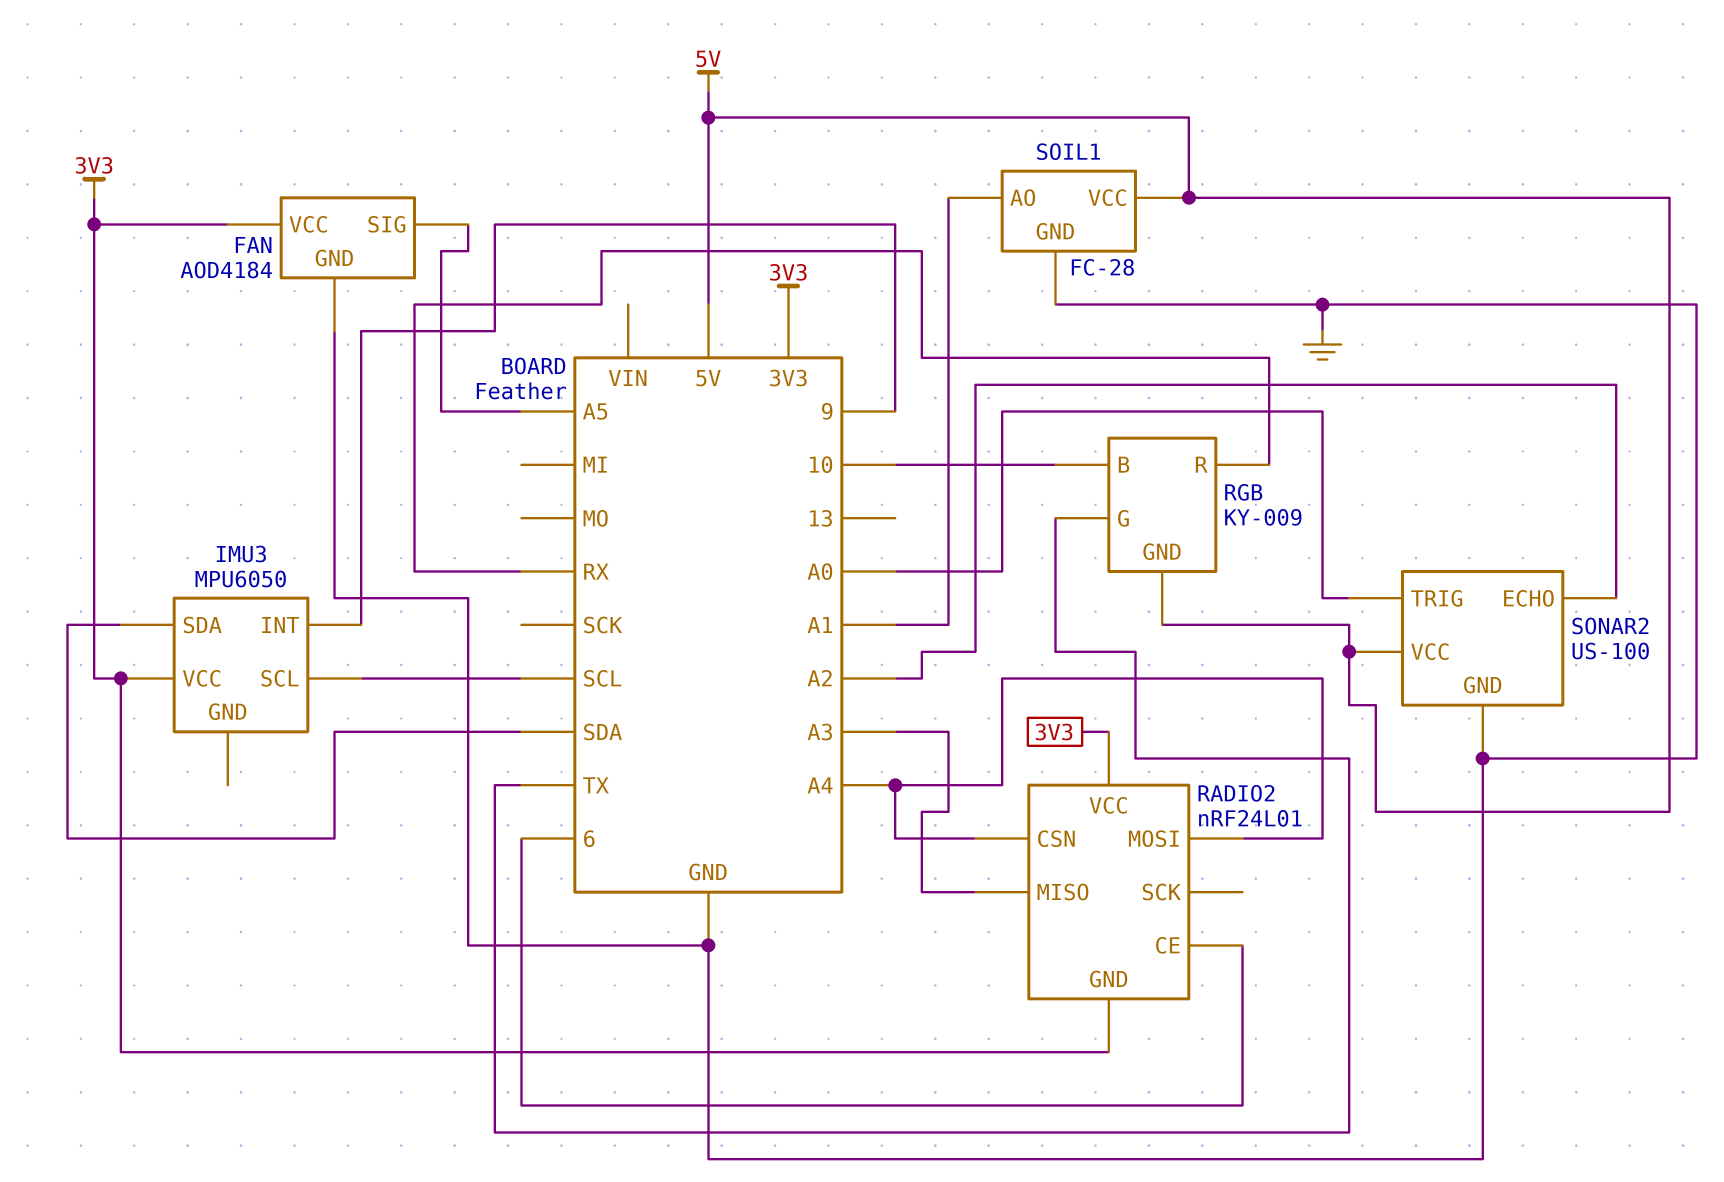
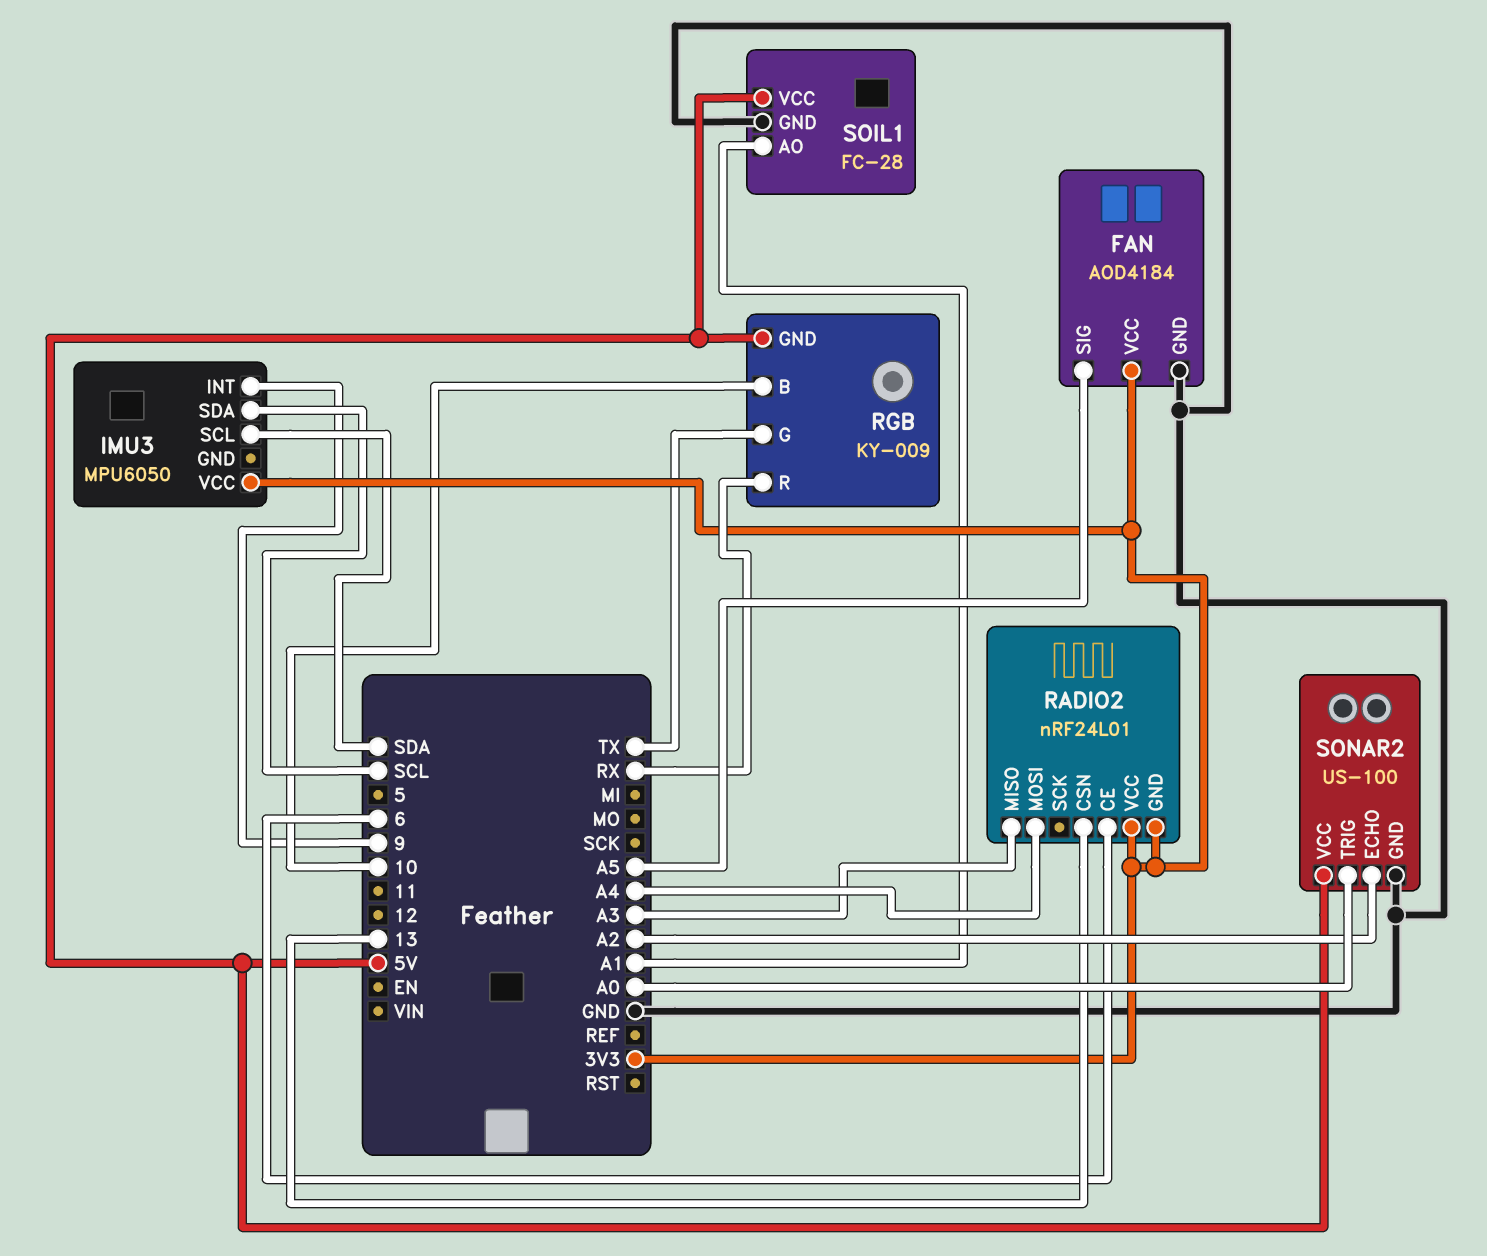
IMU3 pin SCL: SCL -> SDA
IMU3 pin SDA: SDA -> SCL
RADIO2 pin CSN: A4 -> 13

